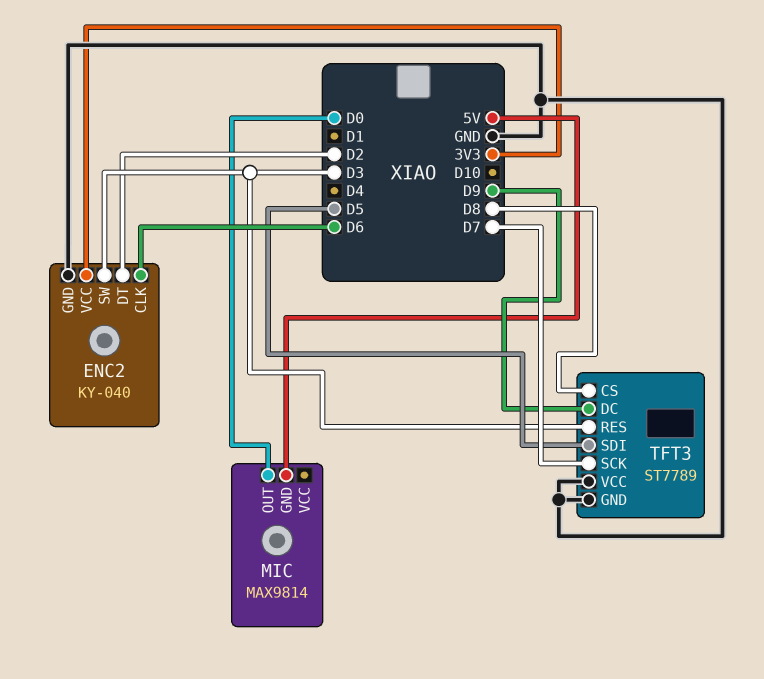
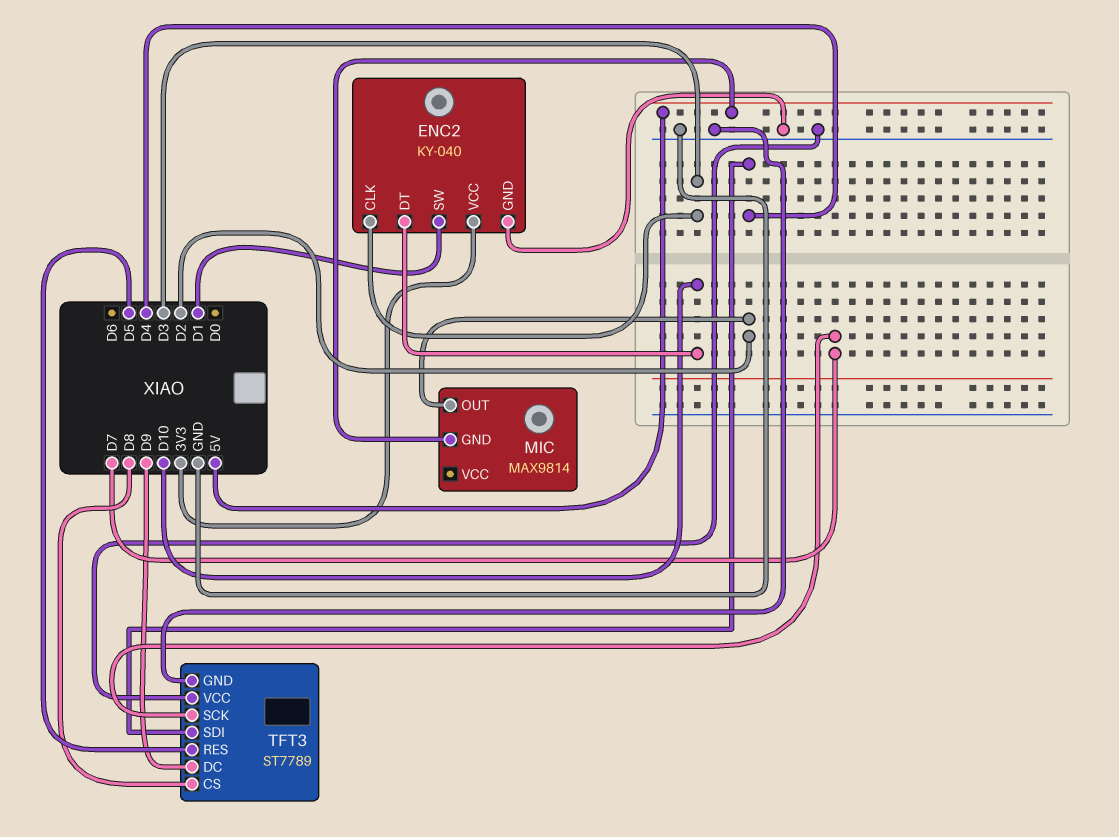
ENC2 pin CLK: D6 -> D3
ENC2 pin DT: D2 -> D10
ENC2 pin SW: D3 -> D1
MIC pin OUT: D0 -> D2
TFT3 pin RES: D3 -> D5
TFT3 pin SDI: D5 -> D4

